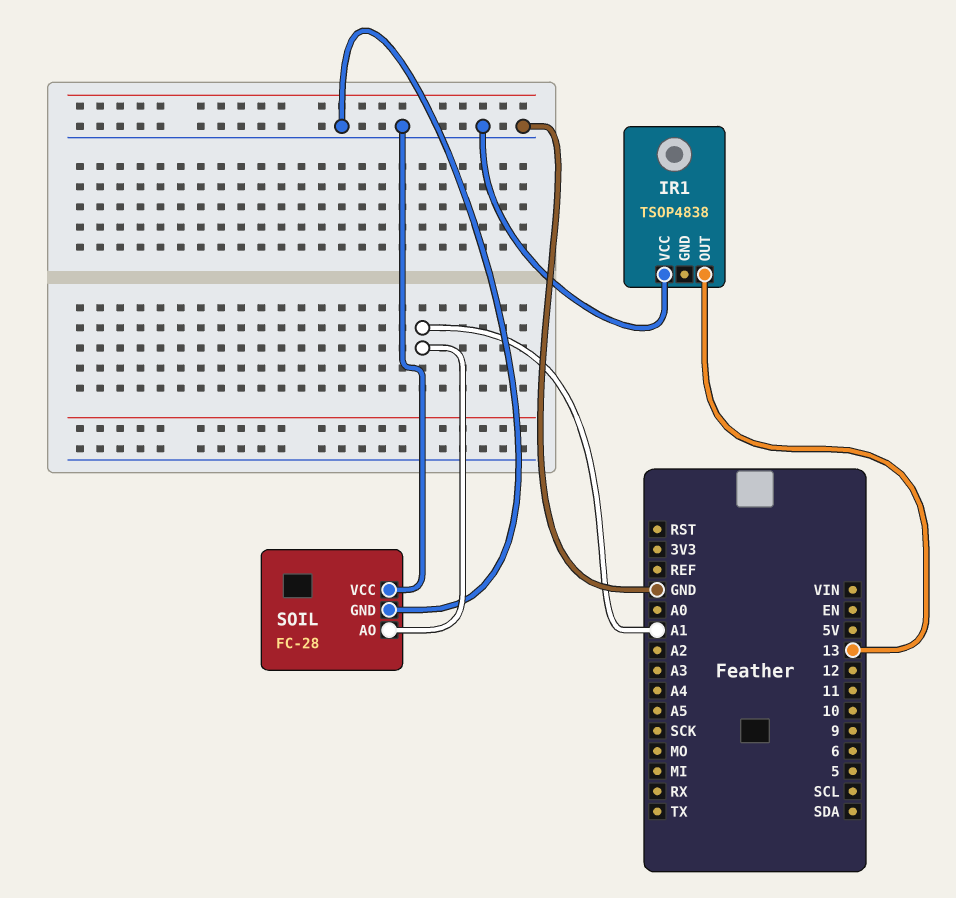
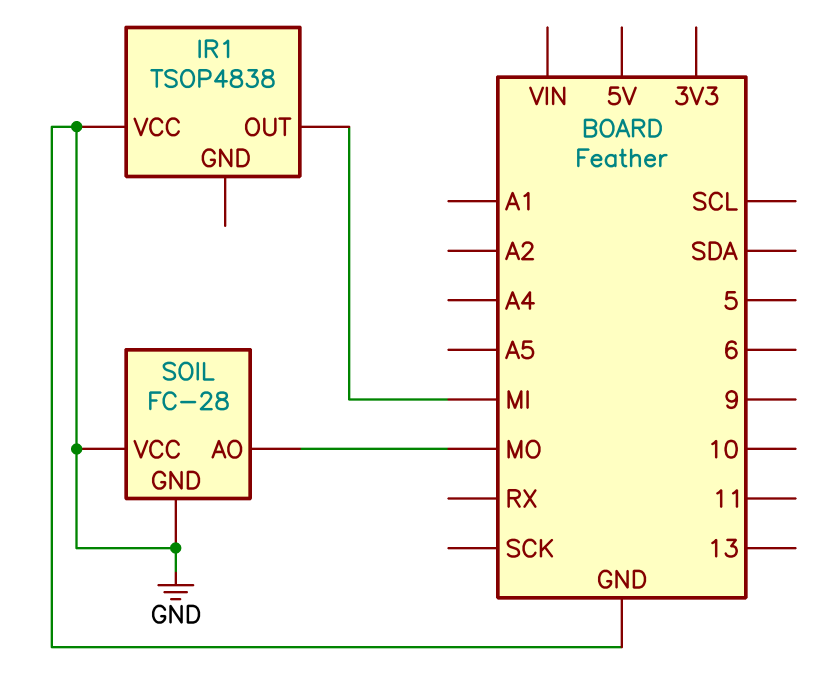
IR1 pin OUT: 13 -> MI
SOIL pin AO: A1 -> MO

